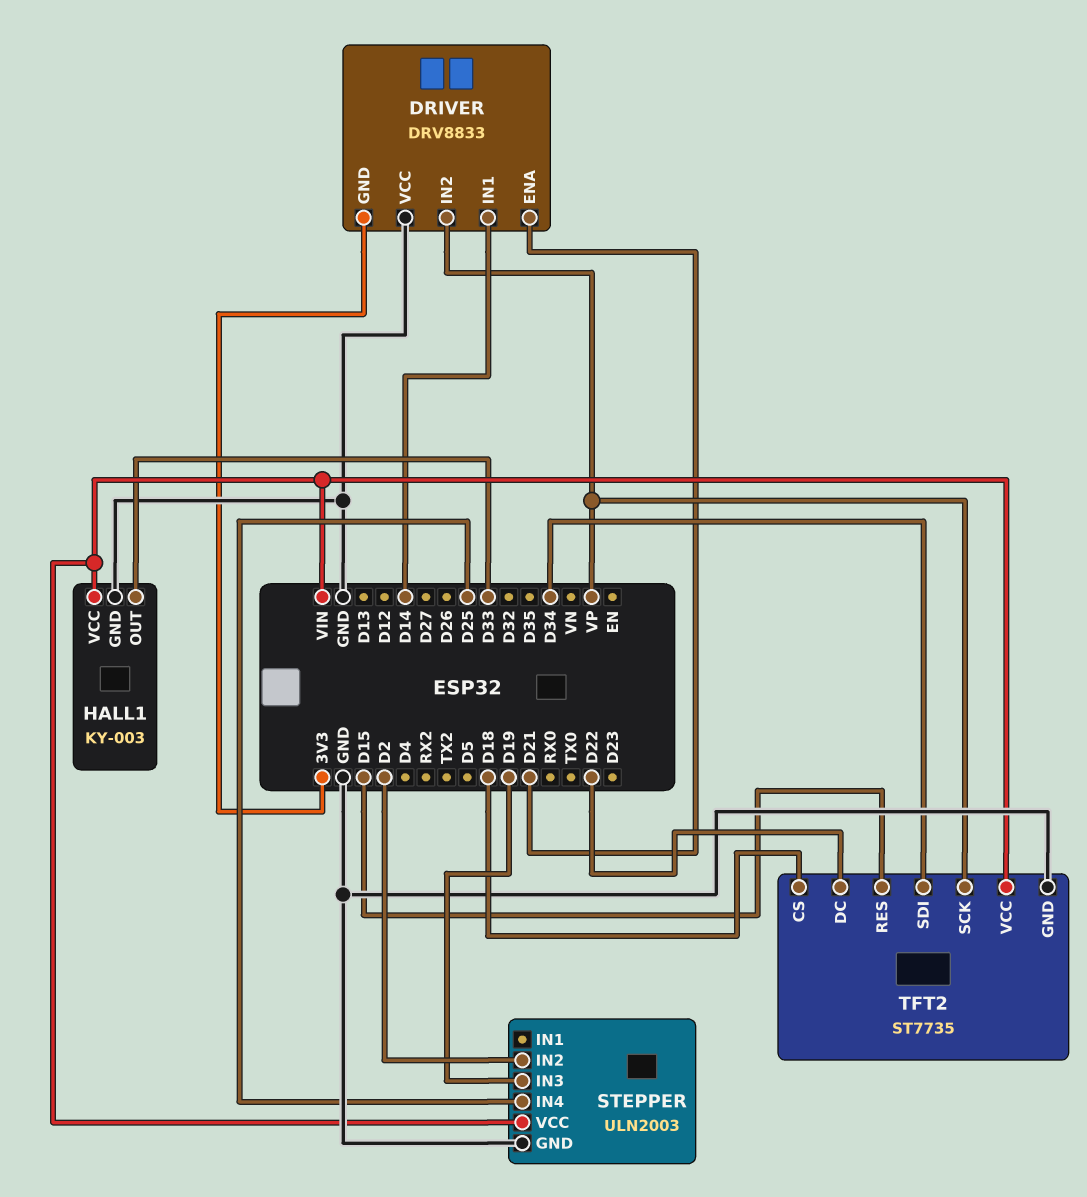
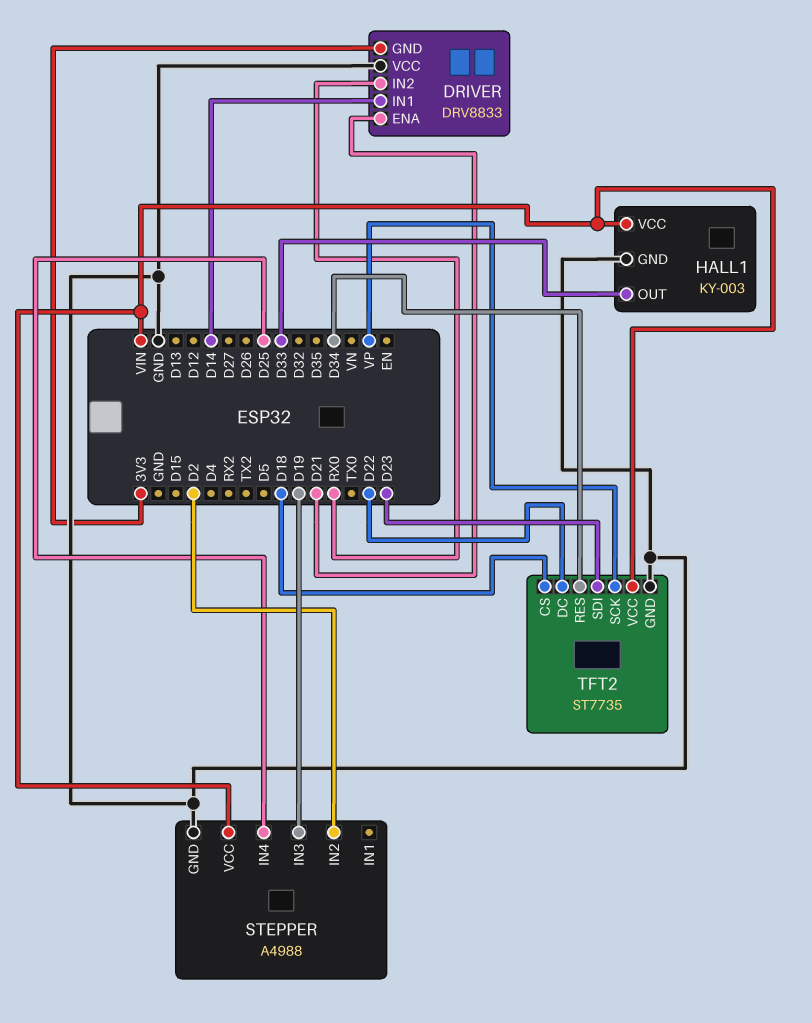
DRIVER pin IN2: VP -> RX0
STEPPER: ULN2003 -> A4988
TFT2 pin RES: D15 -> D34
TFT2 pin SDI: D34 -> D23

